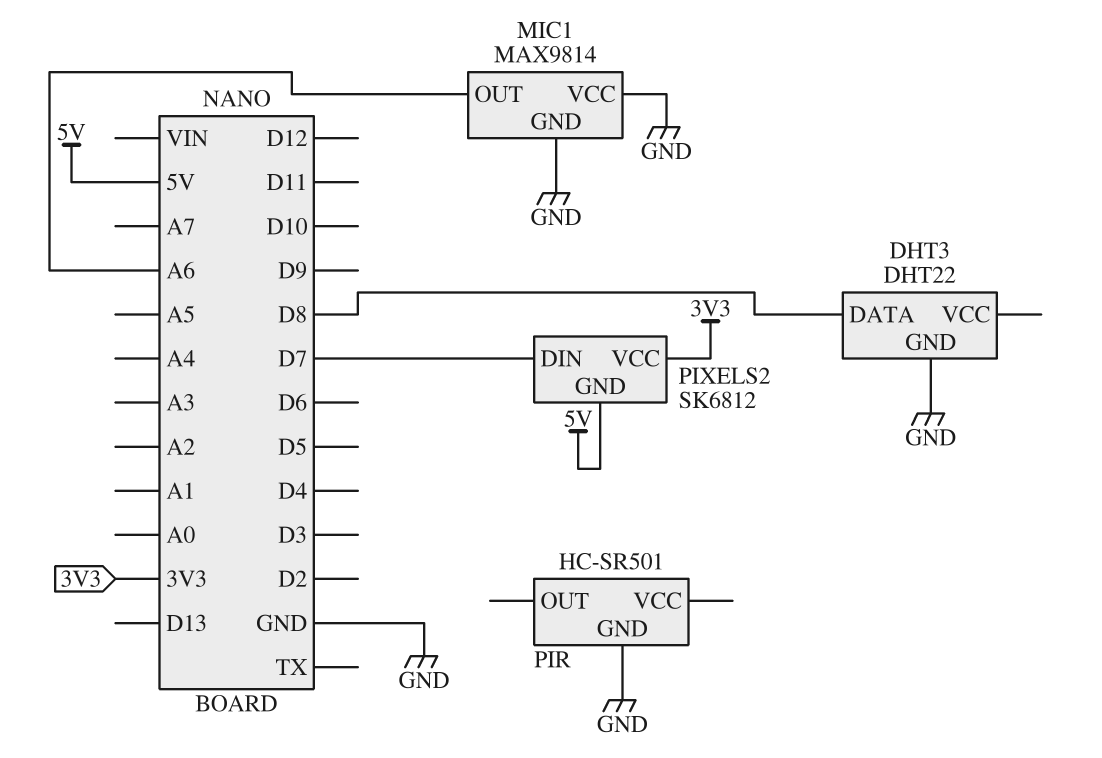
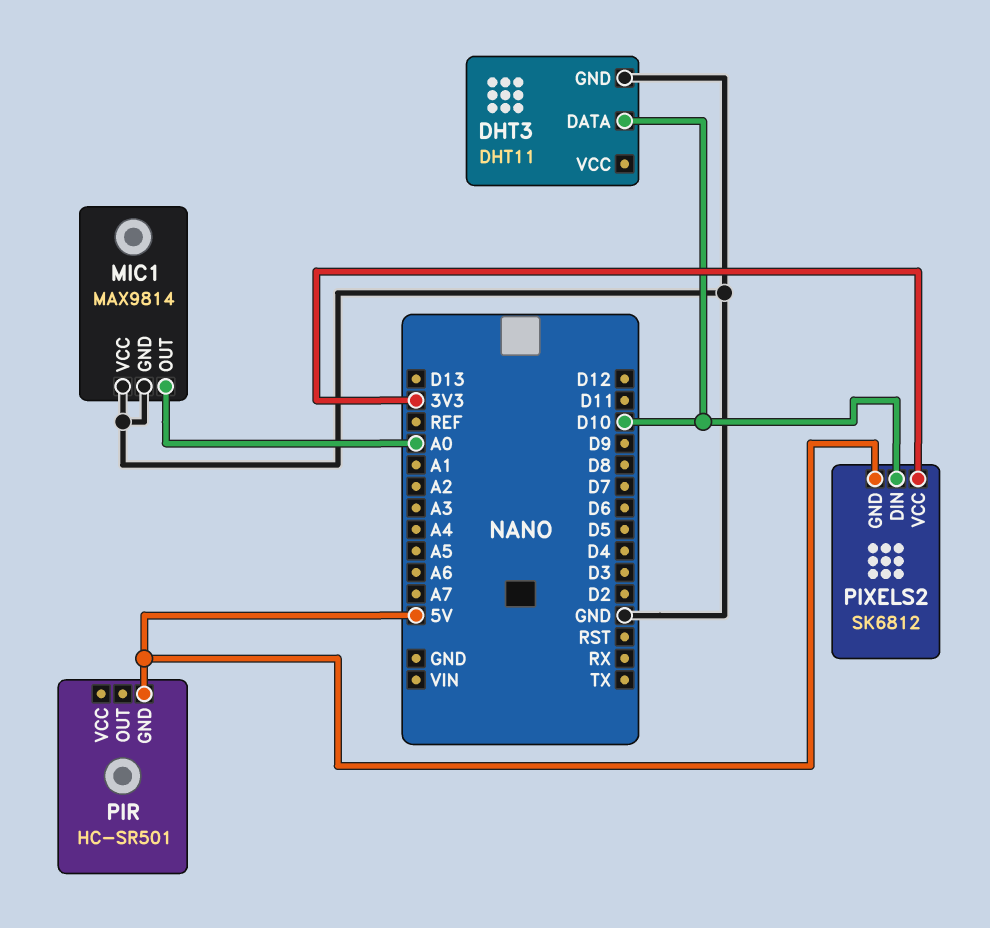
DHT3: DHT22 -> DHT11
DHT3 pin DATA: D8 -> D10
MIC1 pin OUT: A6 -> A0
PIR pin GND: GND -> 5V
PIXELS2 pin DIN: D7 -> D10

